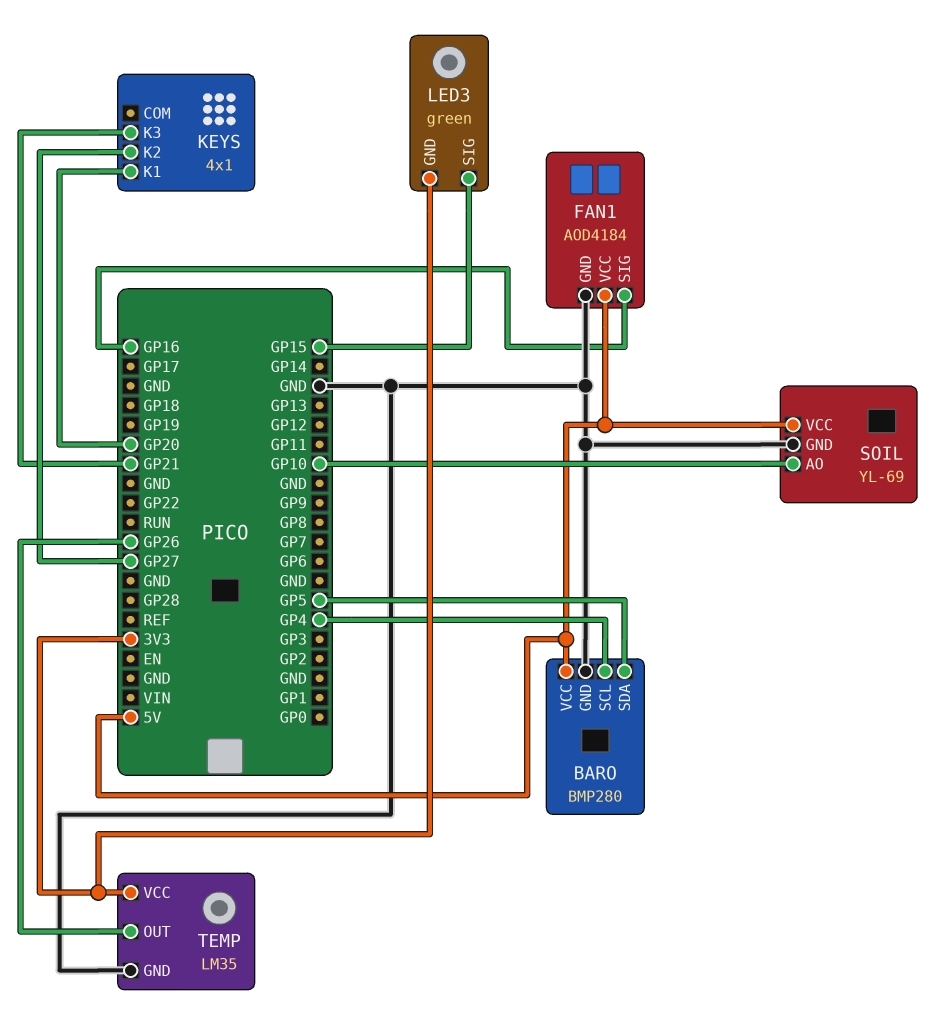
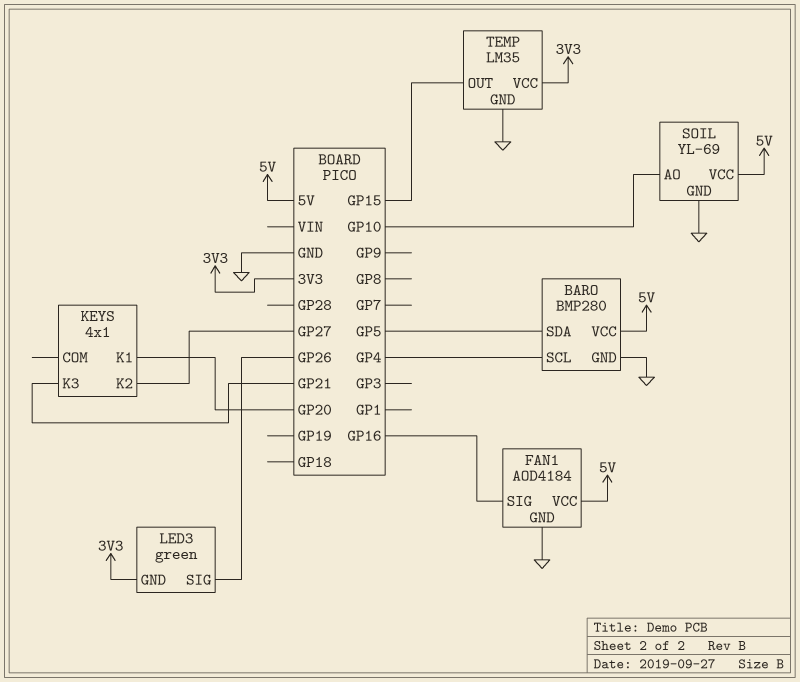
LED3 pin SIG: GP15 -> GP26
TEMP pin OUT: GP26 -> GP15

